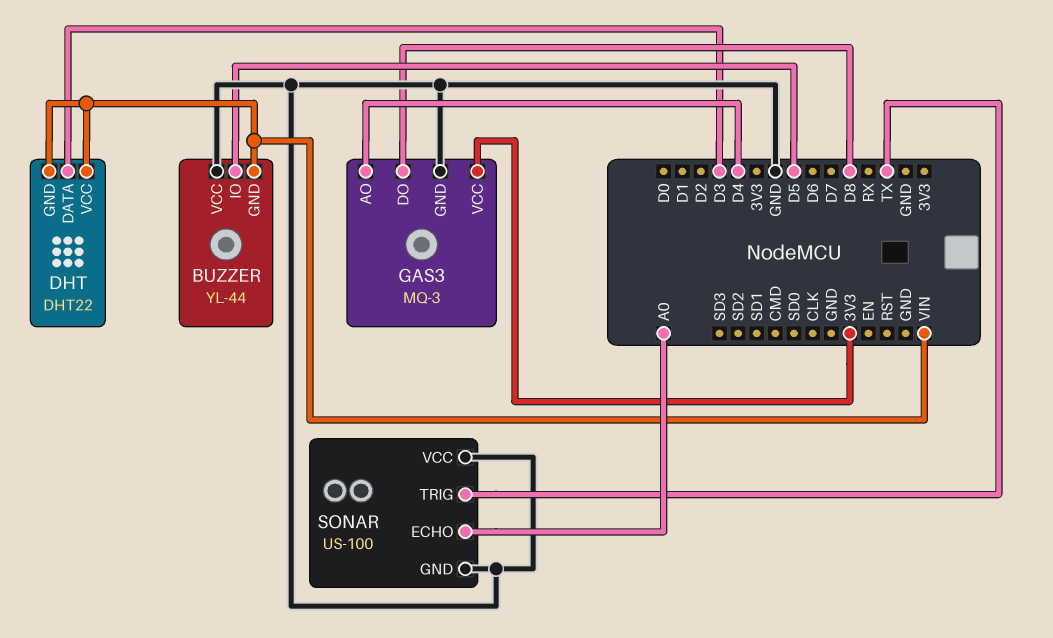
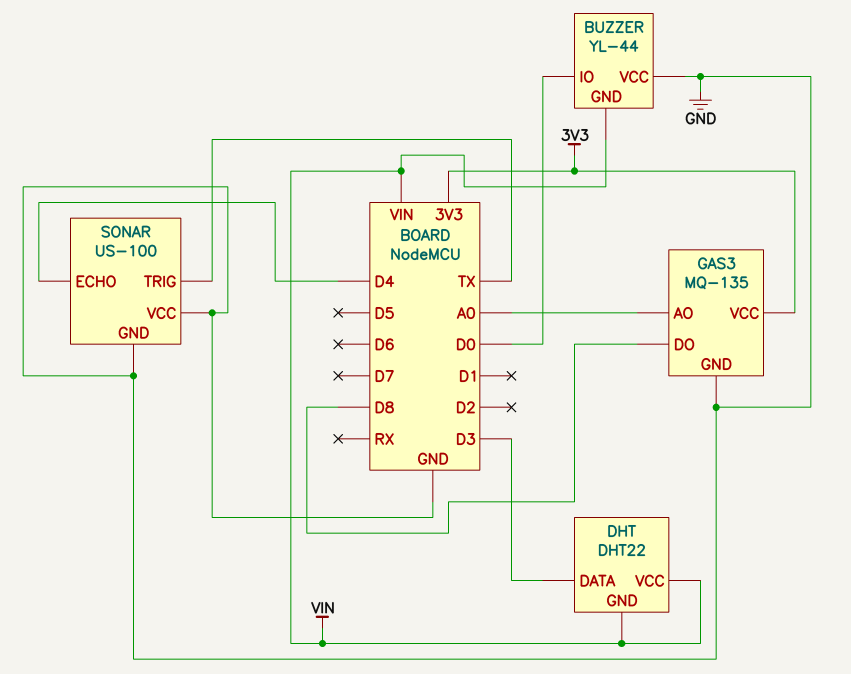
BUZZER pin IO: D5 -> D0
GAS3: MQ-3 -> MQ-135
GAS3 pin AO: D4 -> A0
SONAR pin ECHO: A0 -> D4

